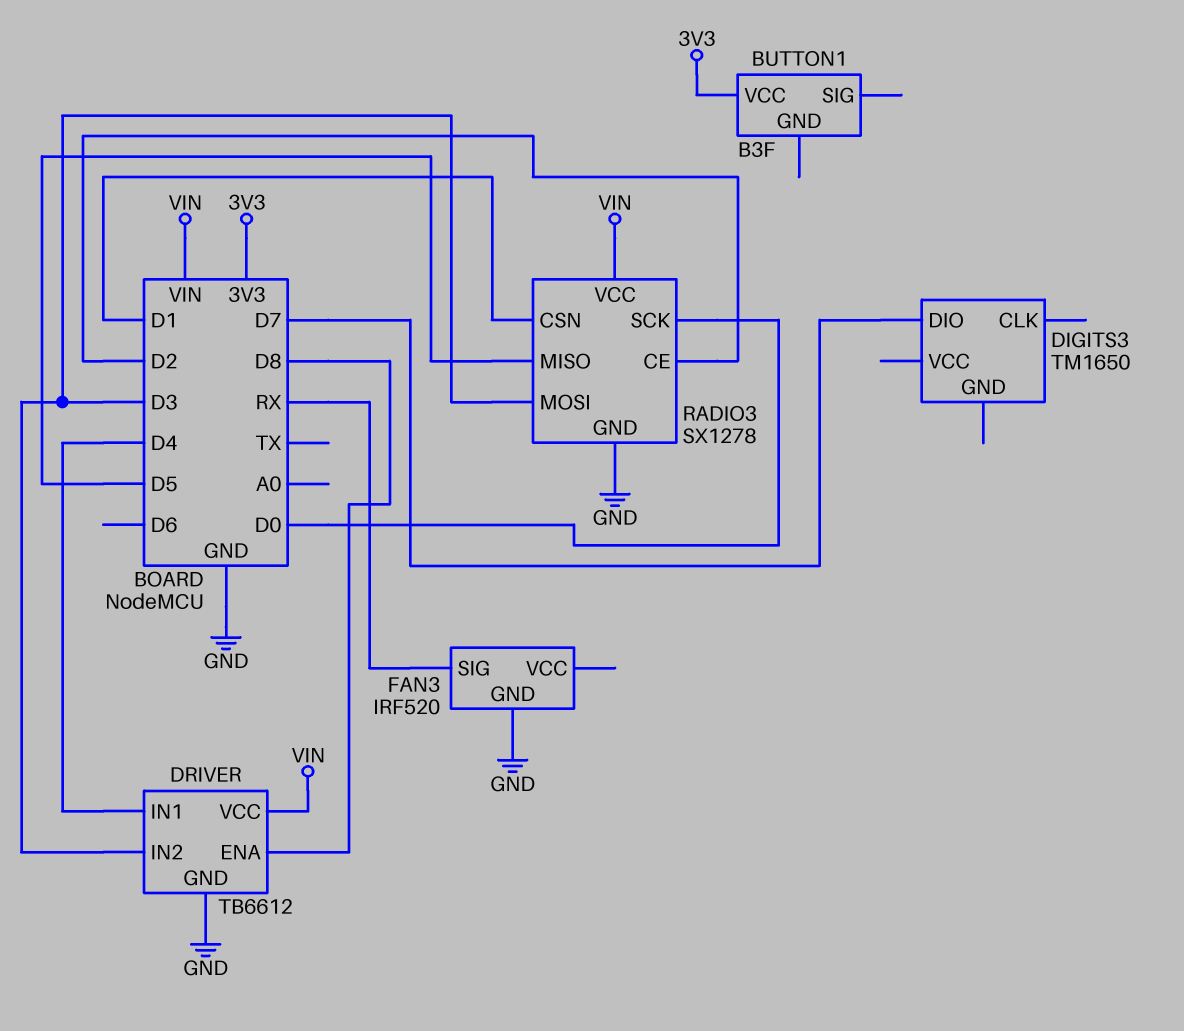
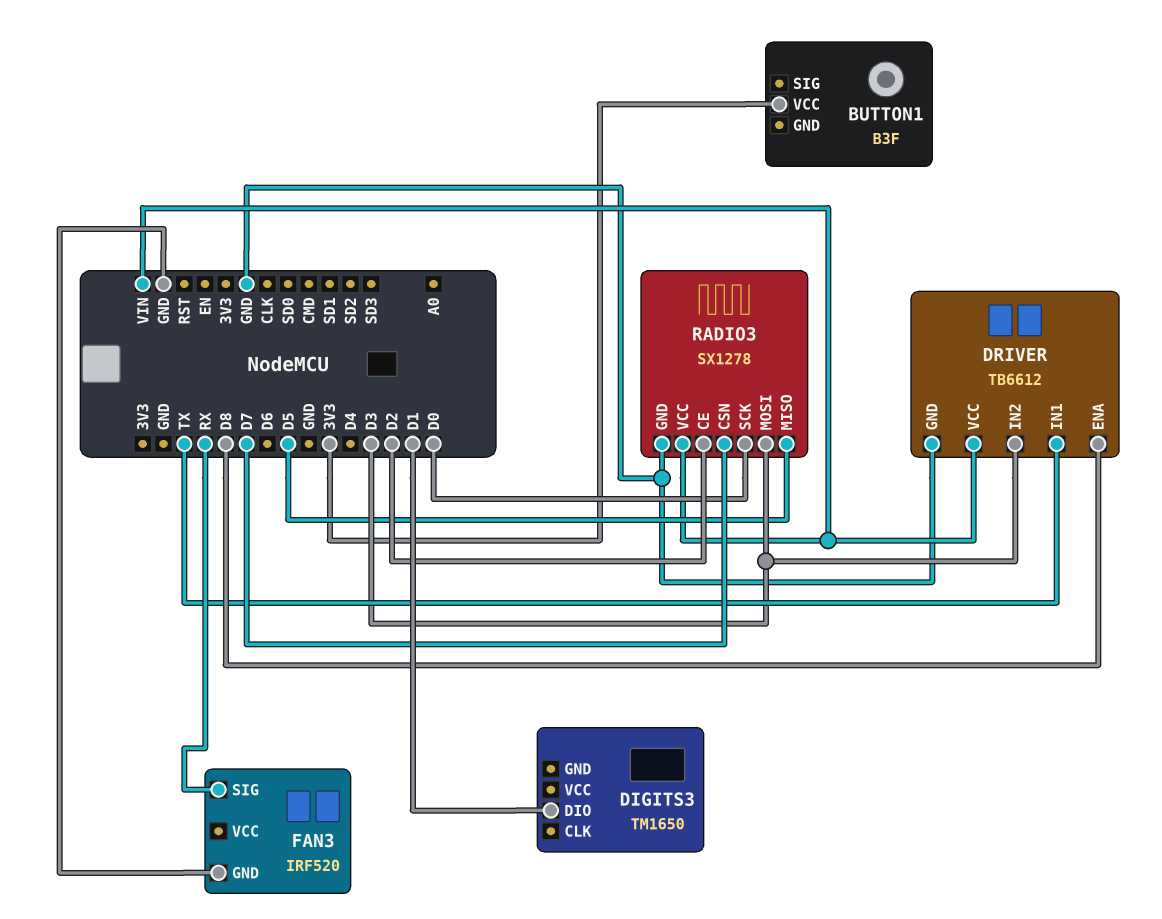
DIGITS3 pin DIO: D7 -> D1
DRIVER pin IN1: D4 -> TX
RADIO3 pin CSN: D1 -> D7

